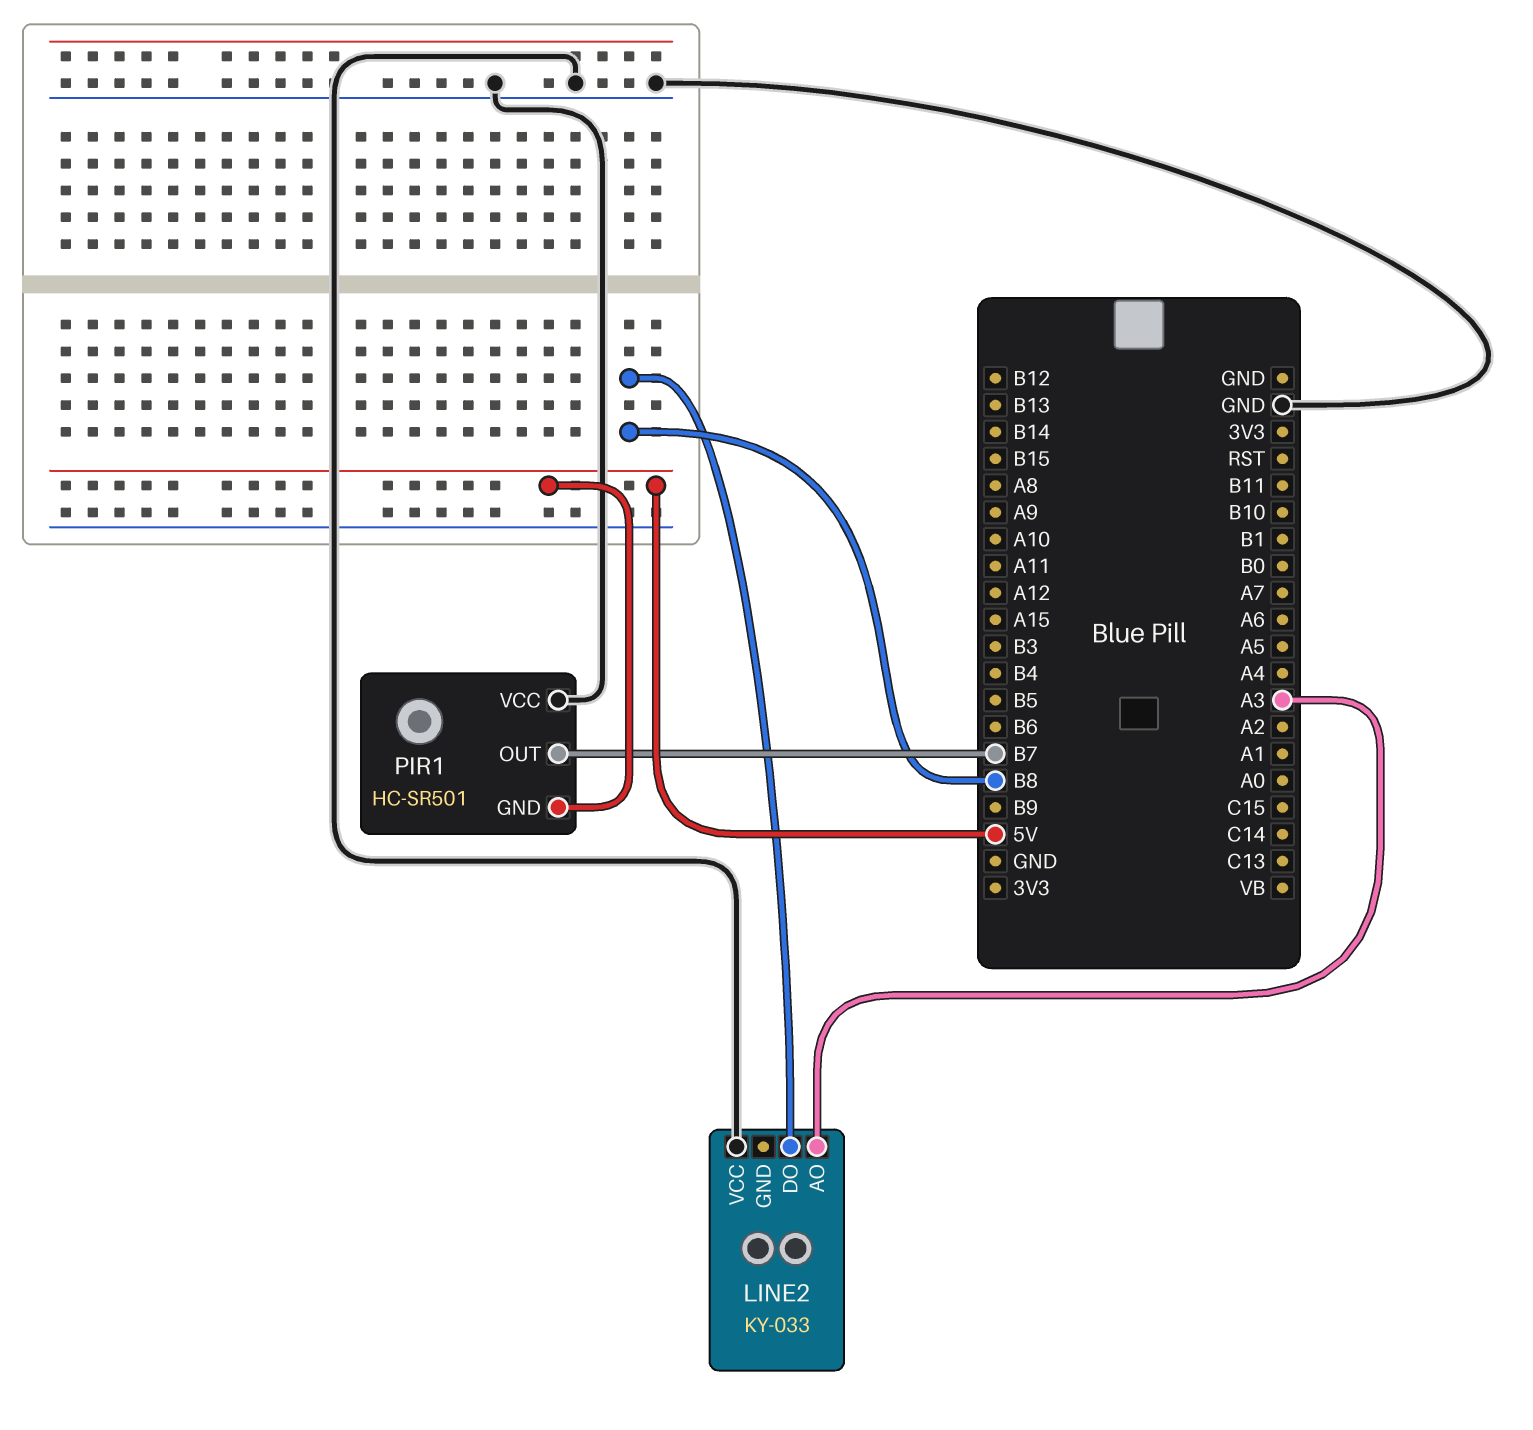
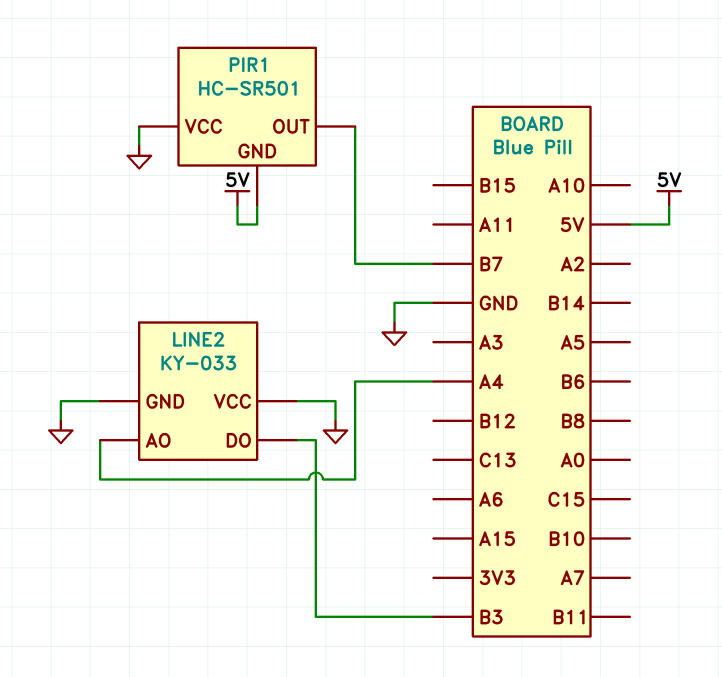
LINE2 pin AO: A3 -> A4
LINE2 pin DO: B8 -> B3
LINE2 pin GND: none -> GND

